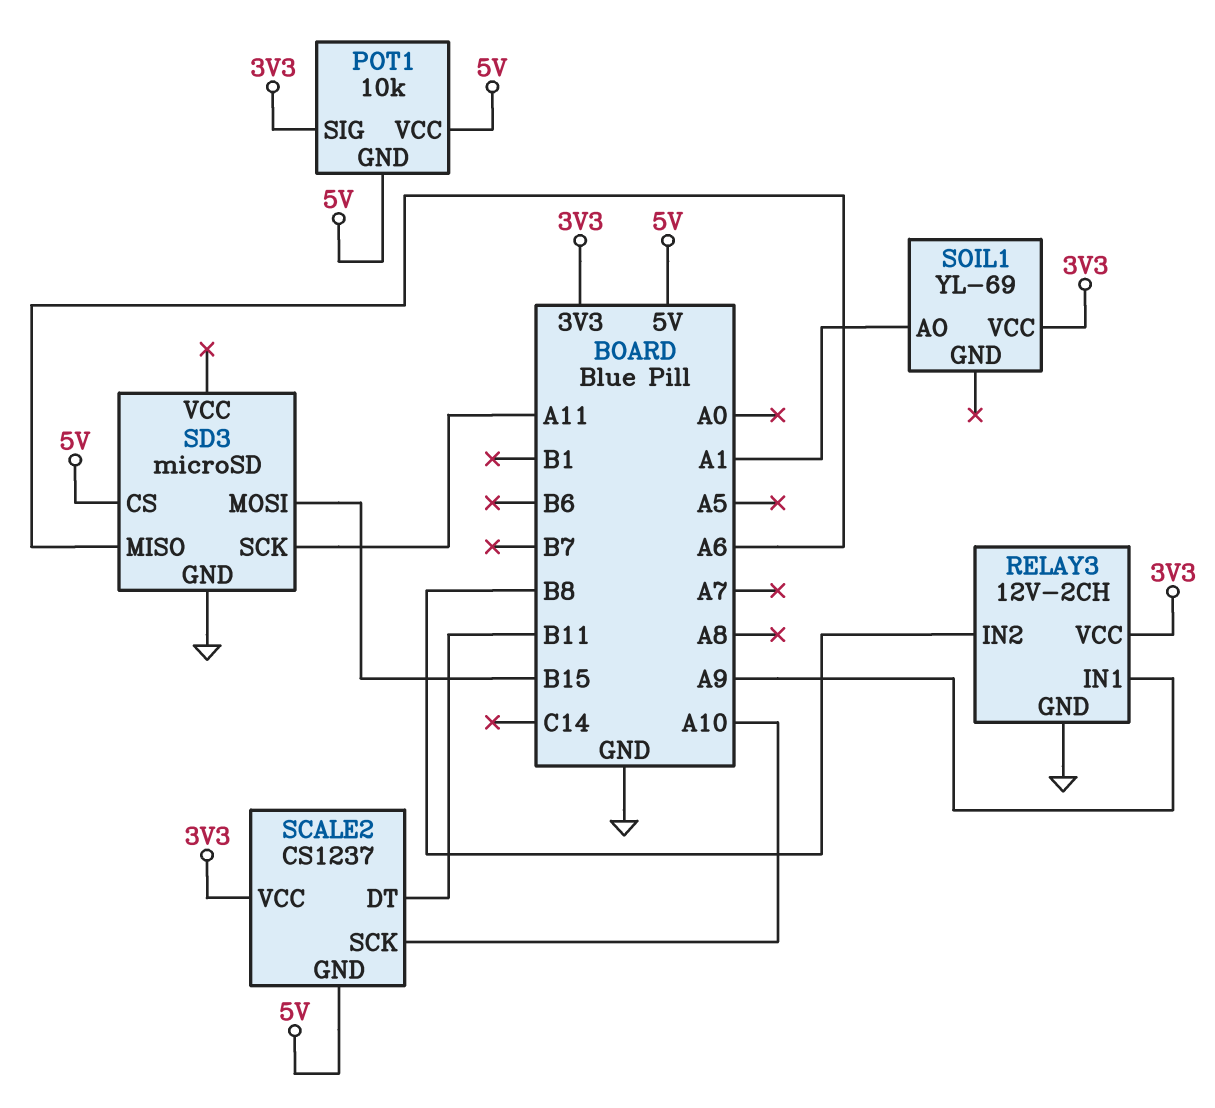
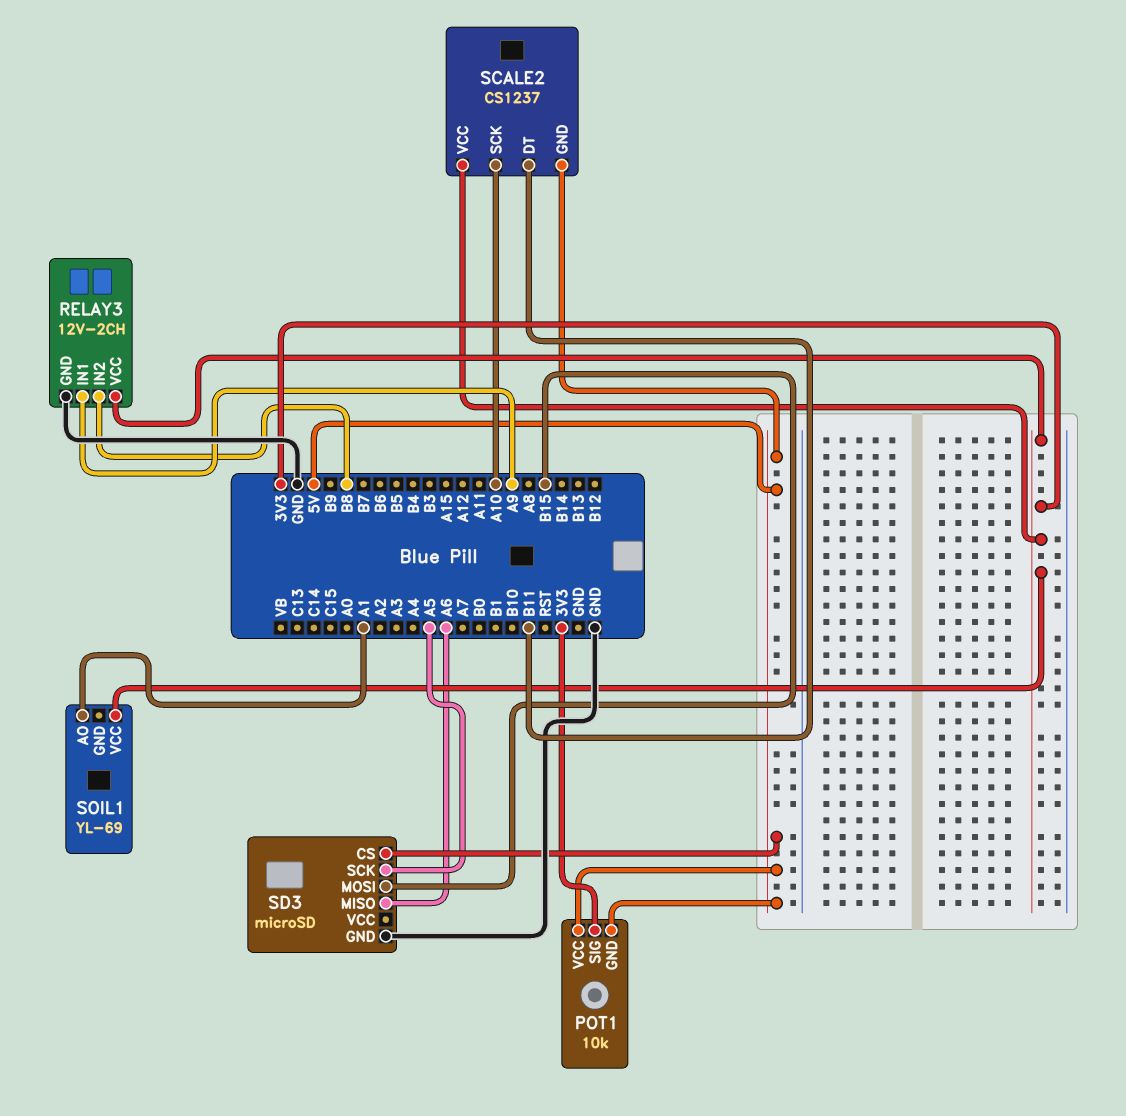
SD3 pin SCK: A11 -> A5

